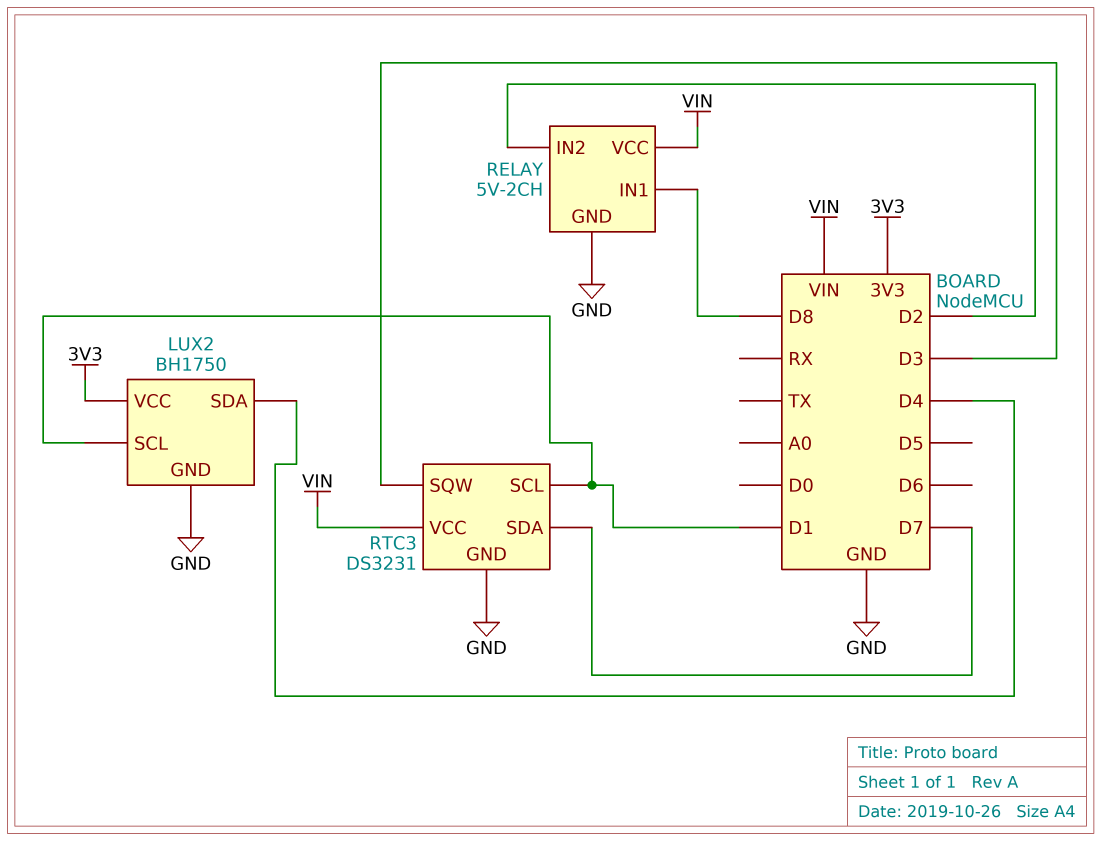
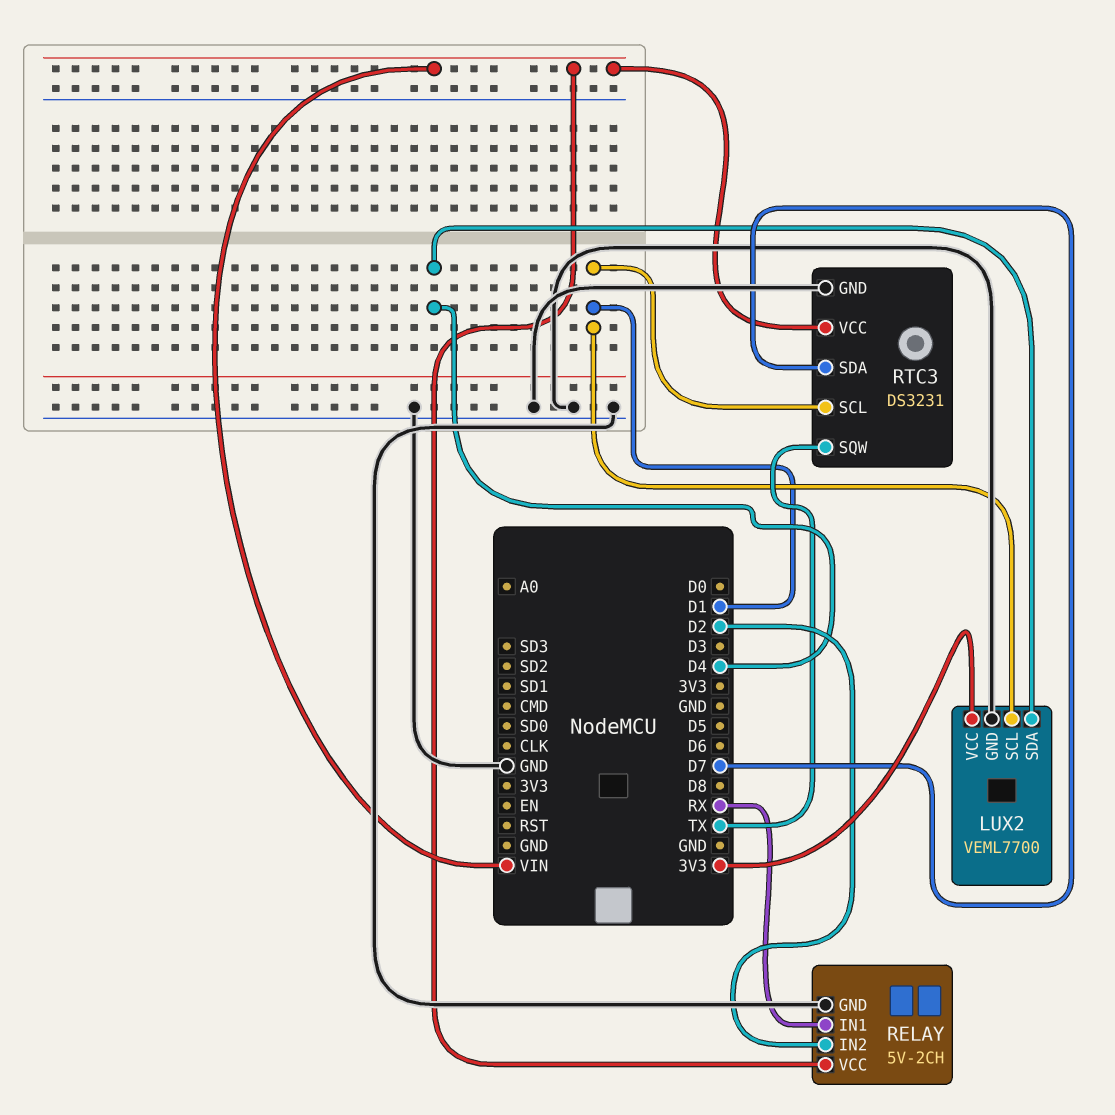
LUX2: BH1750 -> VEML7700
RELAY pin IN1: D8 -> RX
RTC3 pin SQW: D3 -> TX

